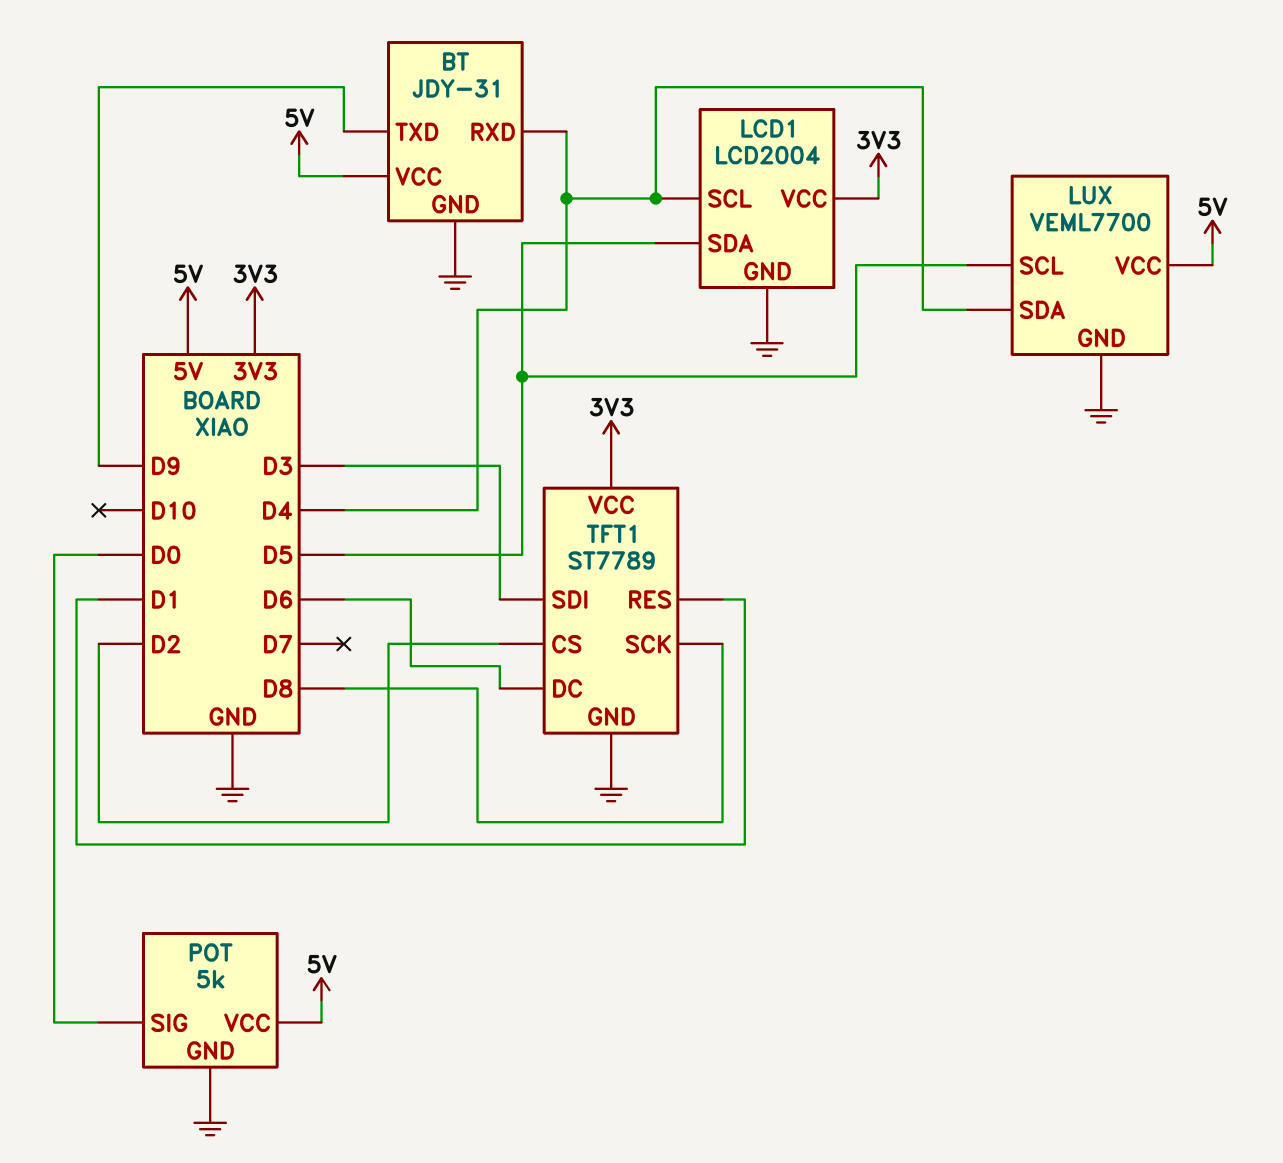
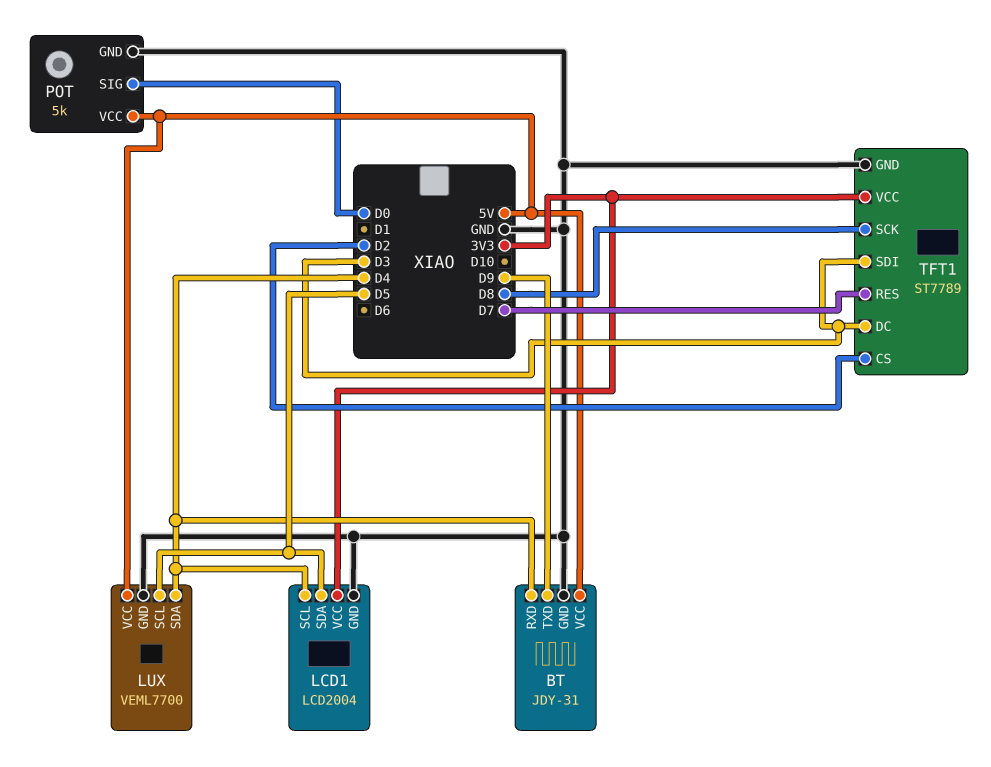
TFT1 pin DC: D6 -> D3
TFT1 pin RES: D1 -> D7

